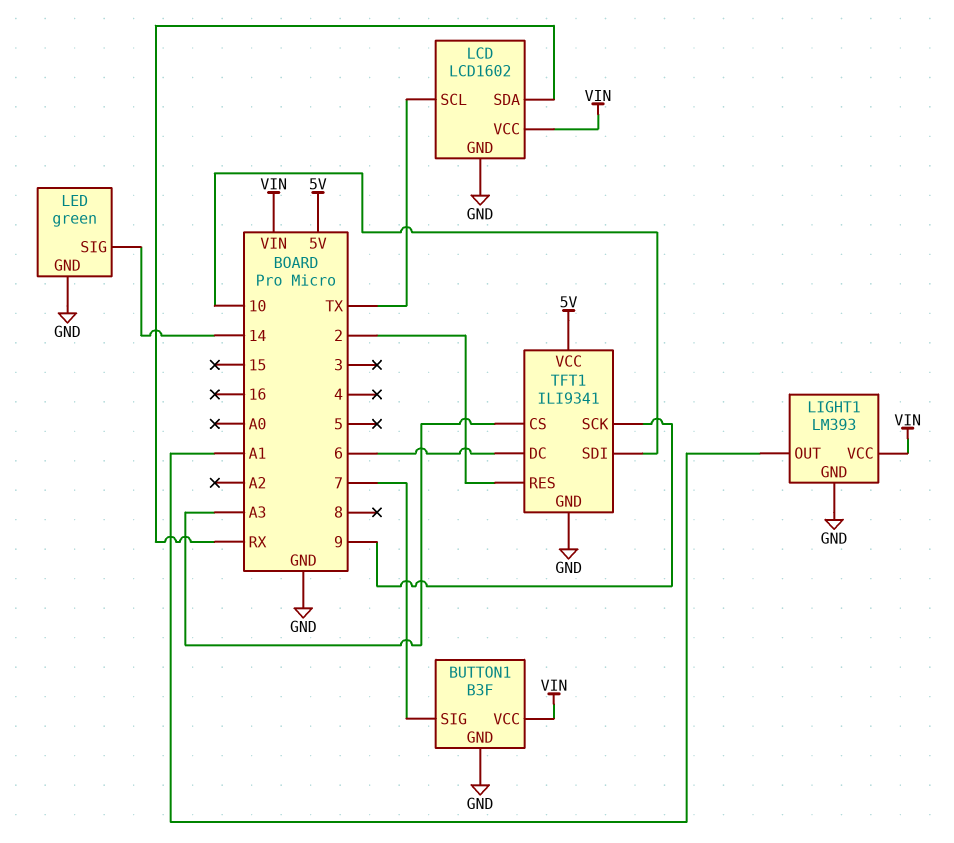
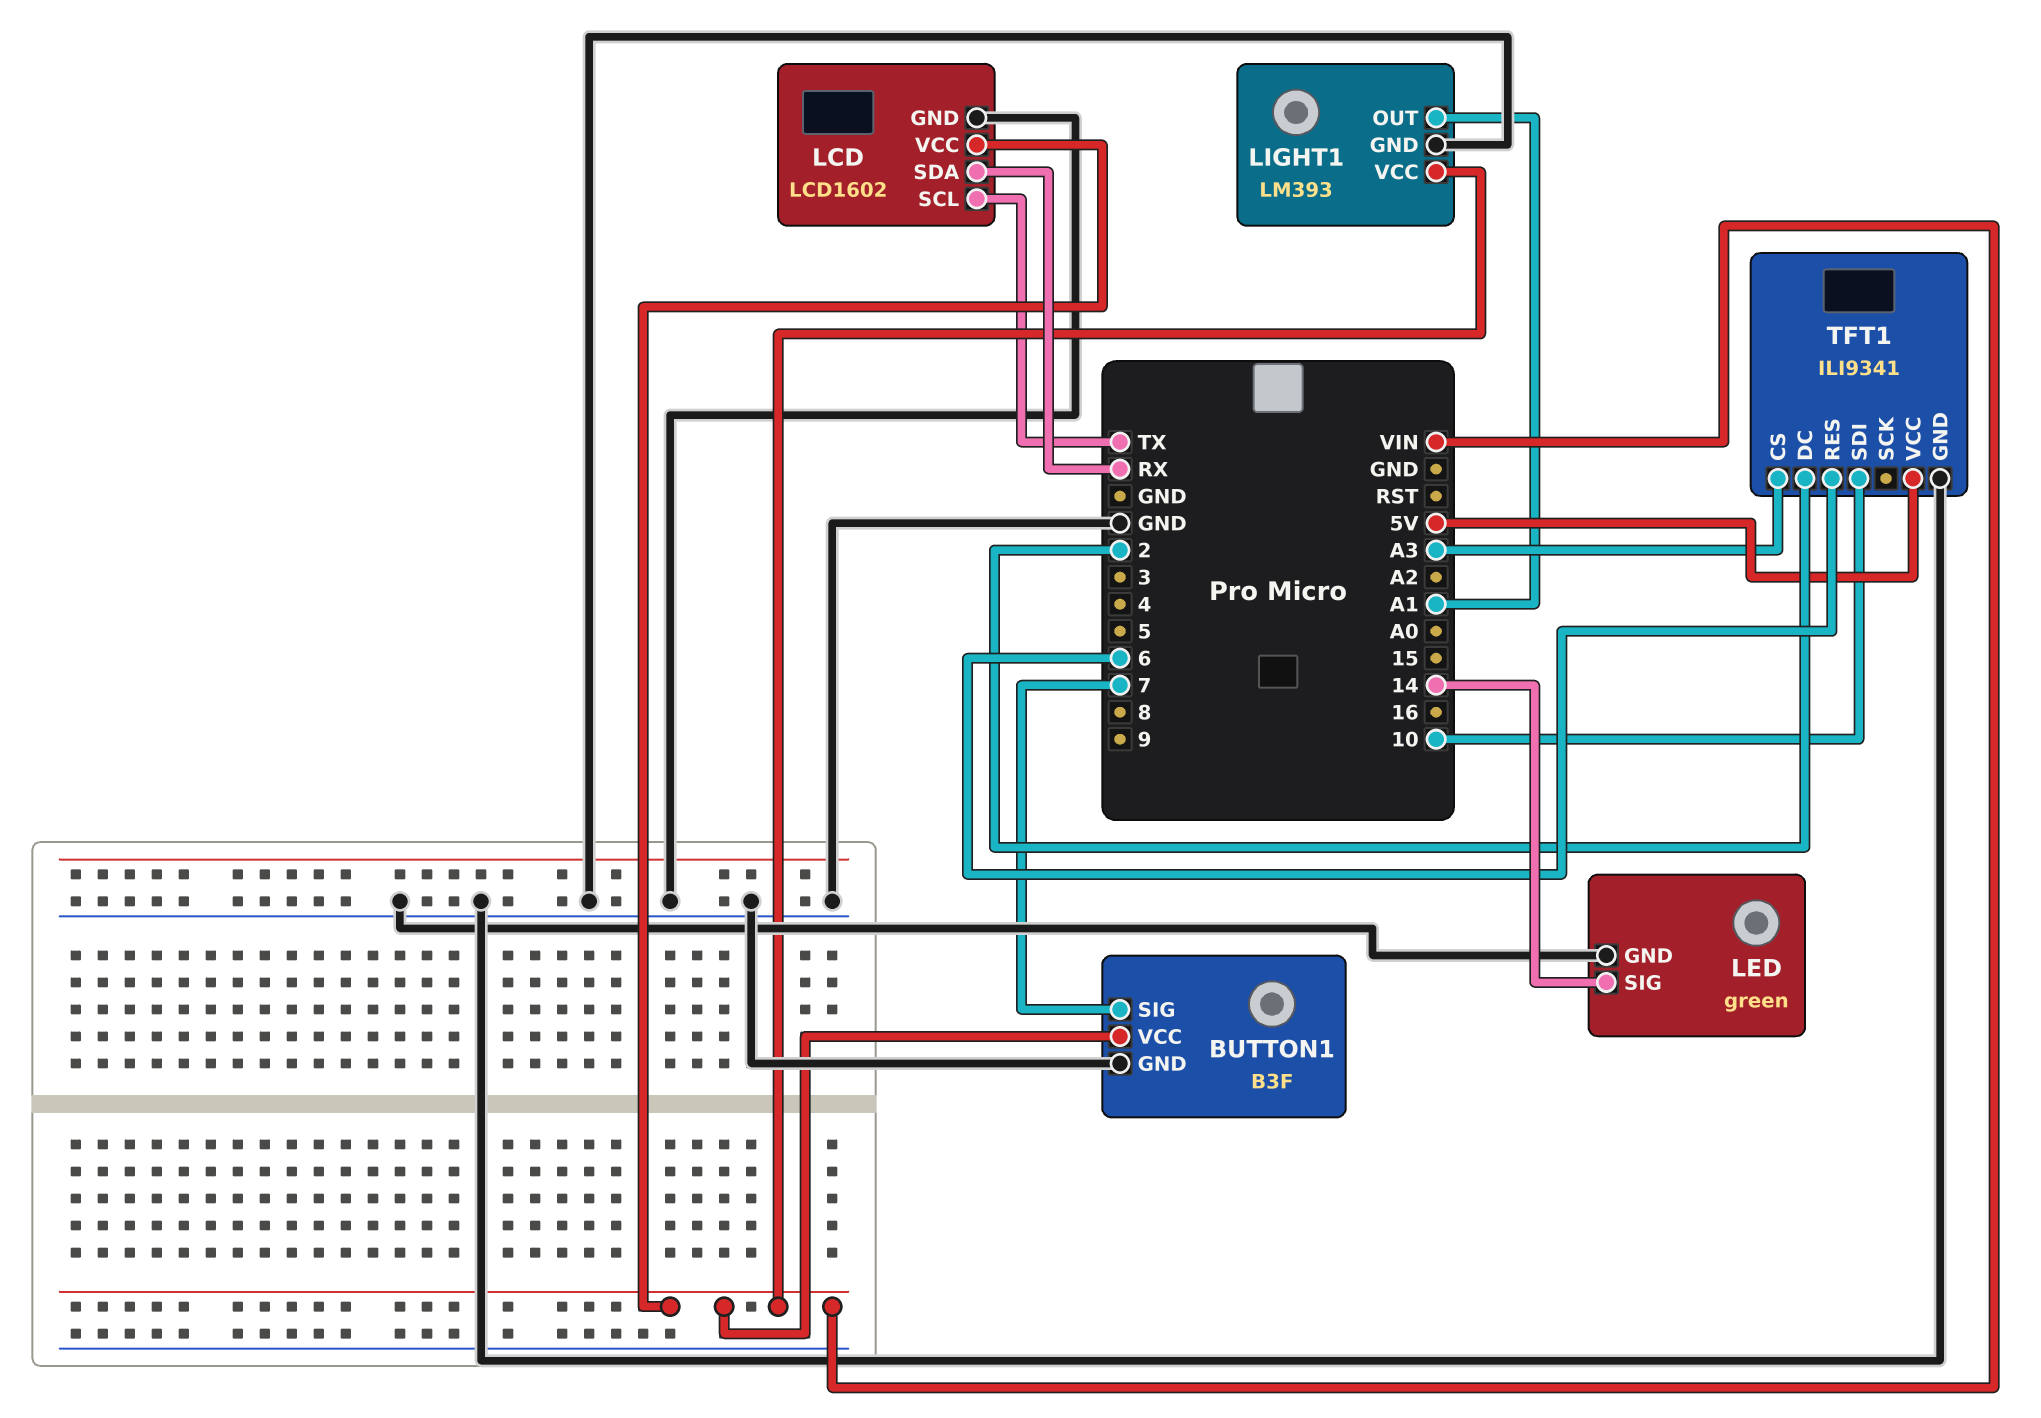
TFT1 pin DC: 6 -> 2
TFT1 pin RES: 2 -> 6
TFT1 pin SCK: 9 -> none

